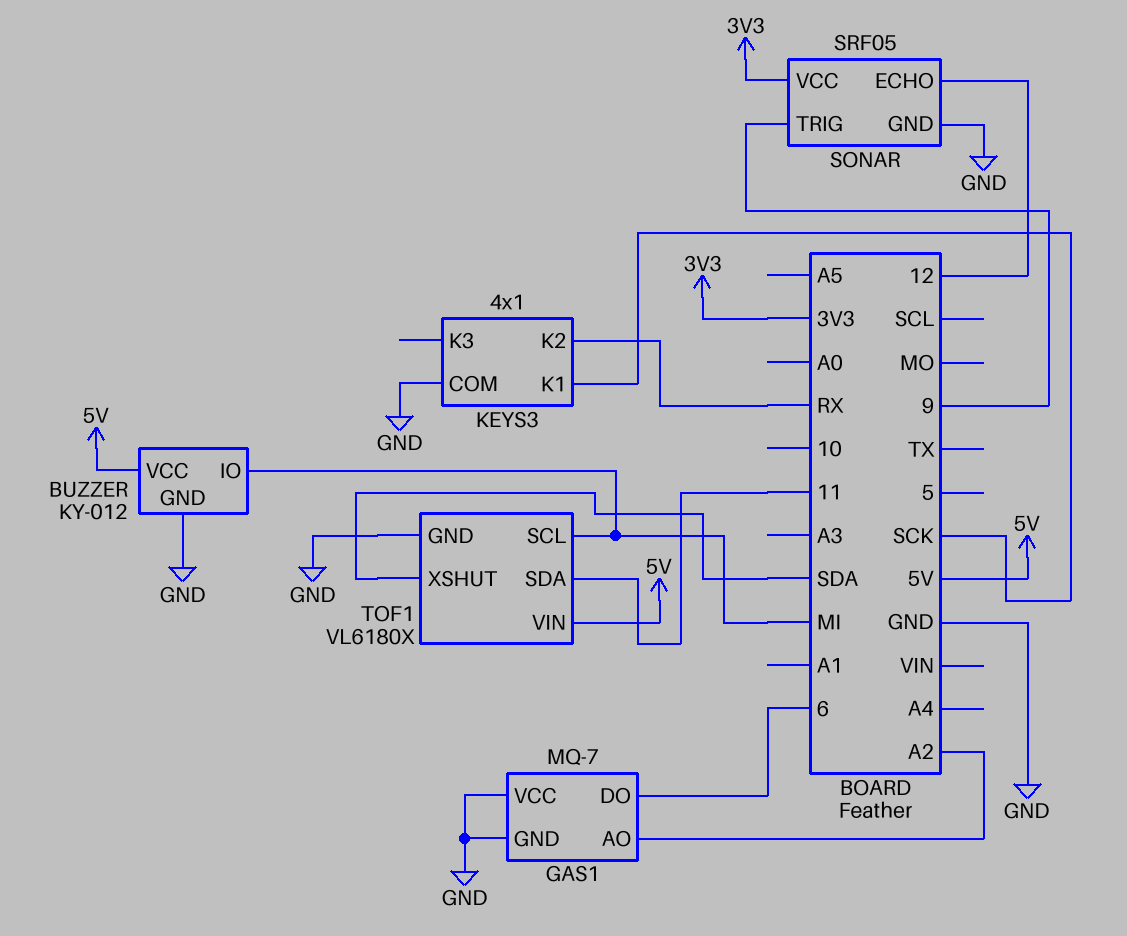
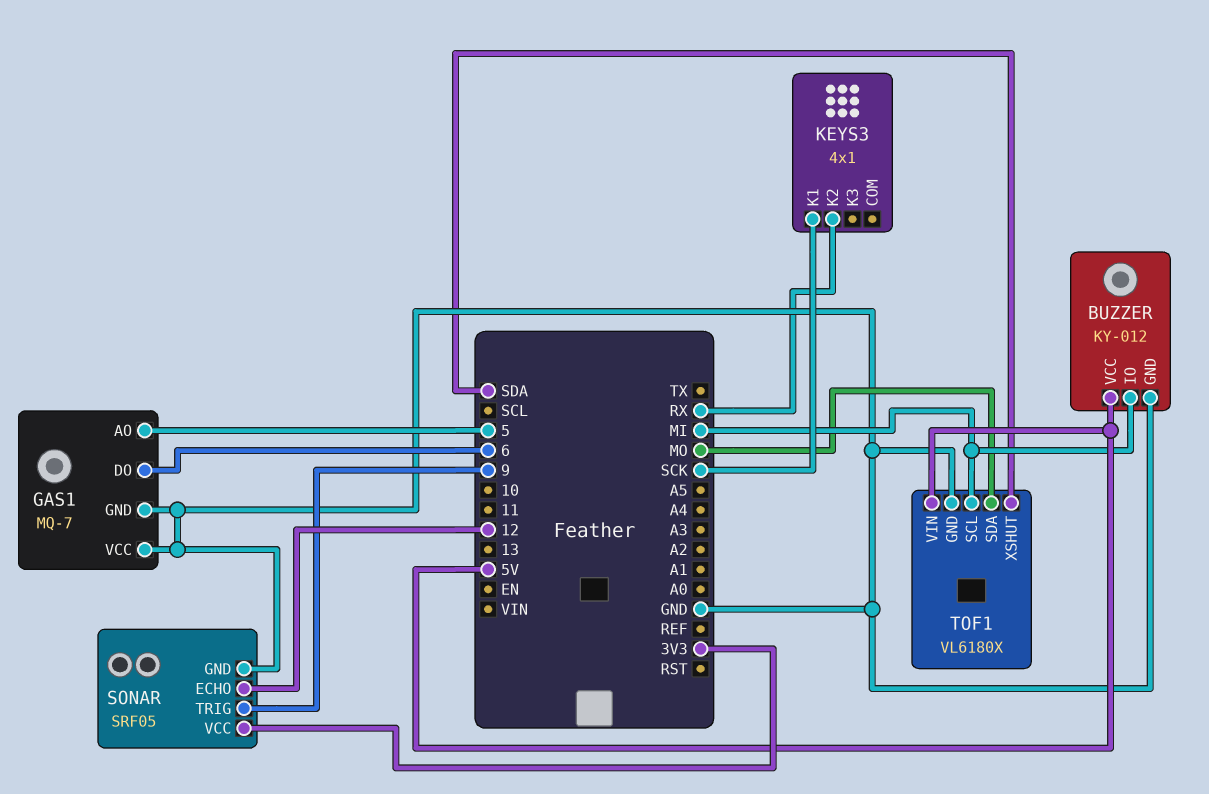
GAS1 pin AO: A2 -> 5
KEYS3 pin COM: GND -> none
TOF1 pin SDA: 11 -> MO

